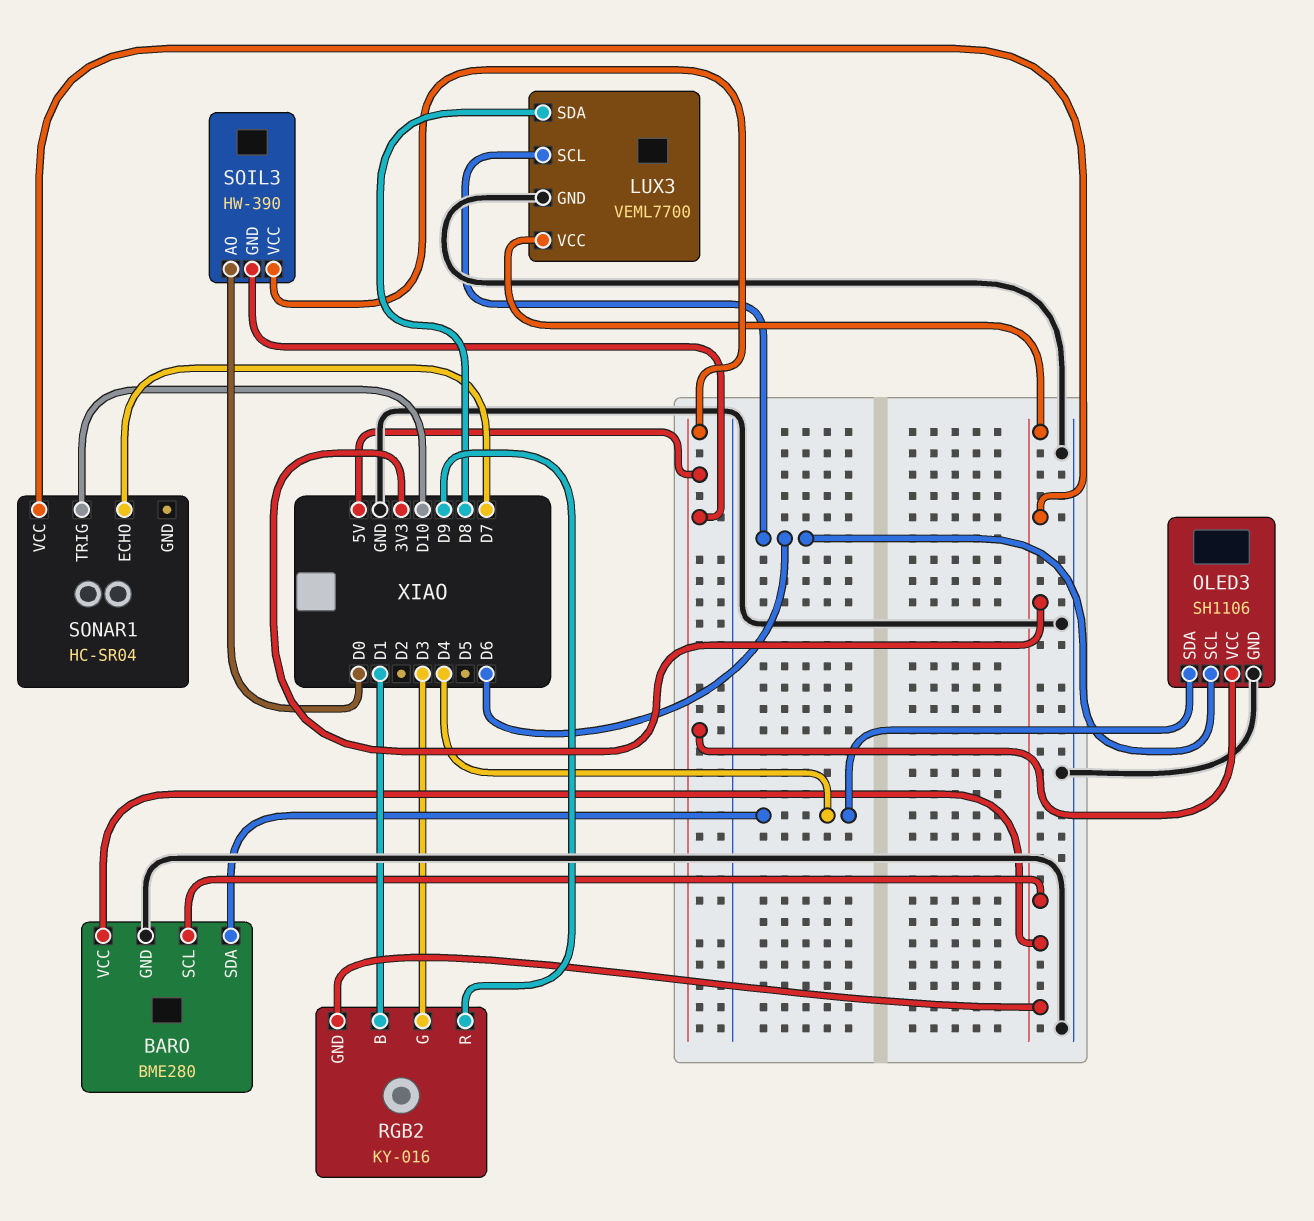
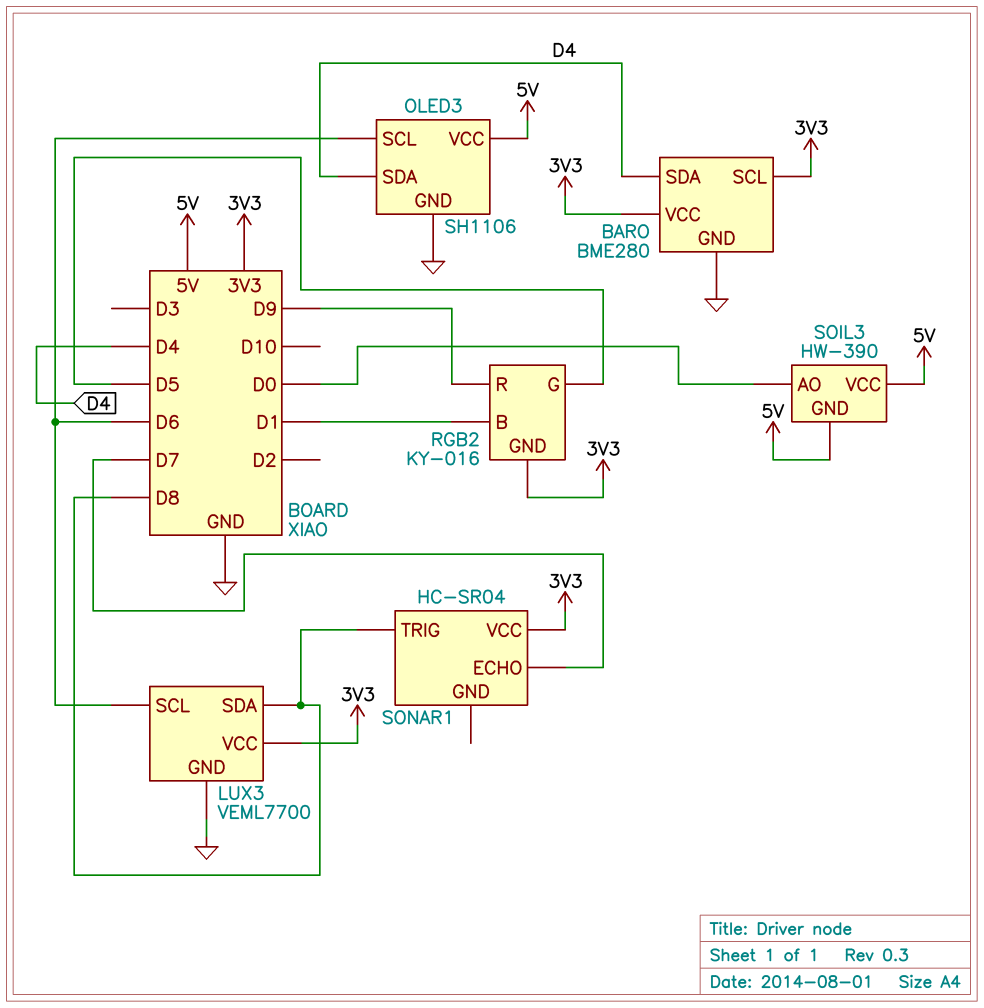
RGB2 pin G: D3 -> D5
SONAR1 pin TRIG: D10 -> D8

